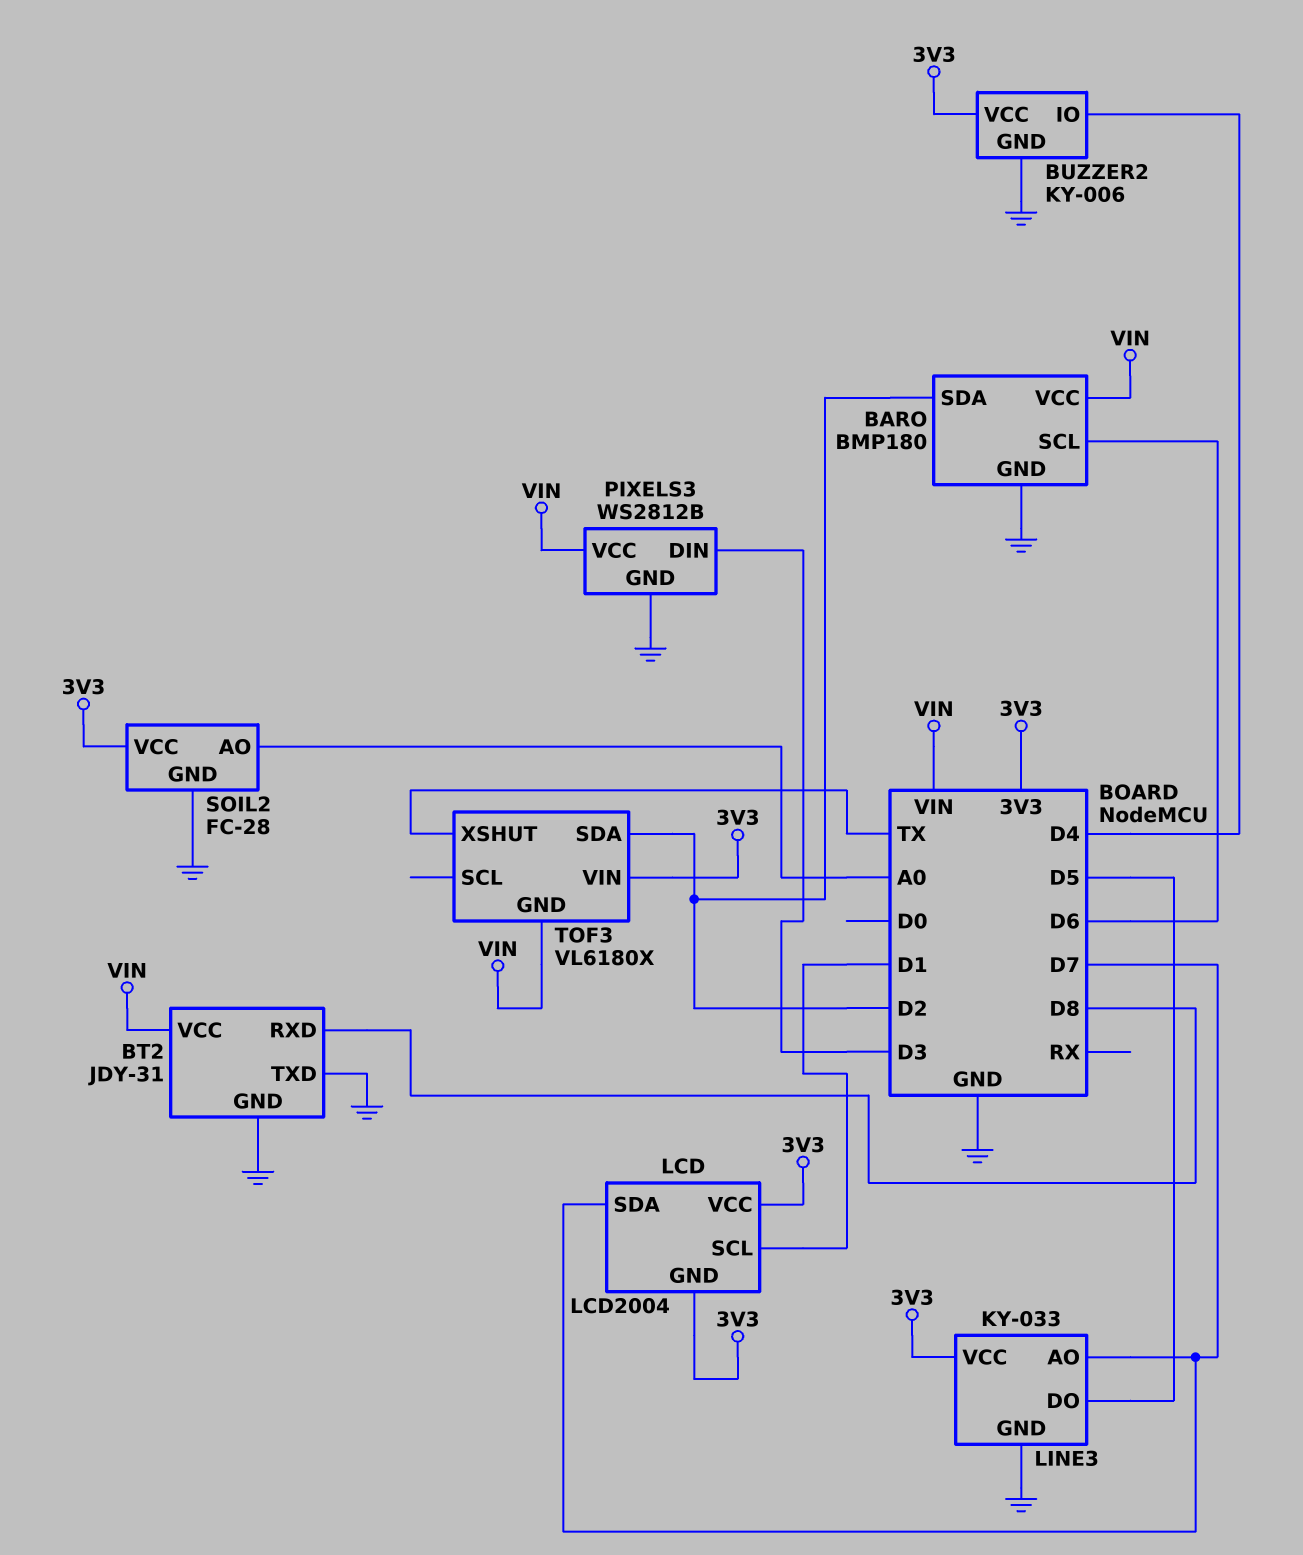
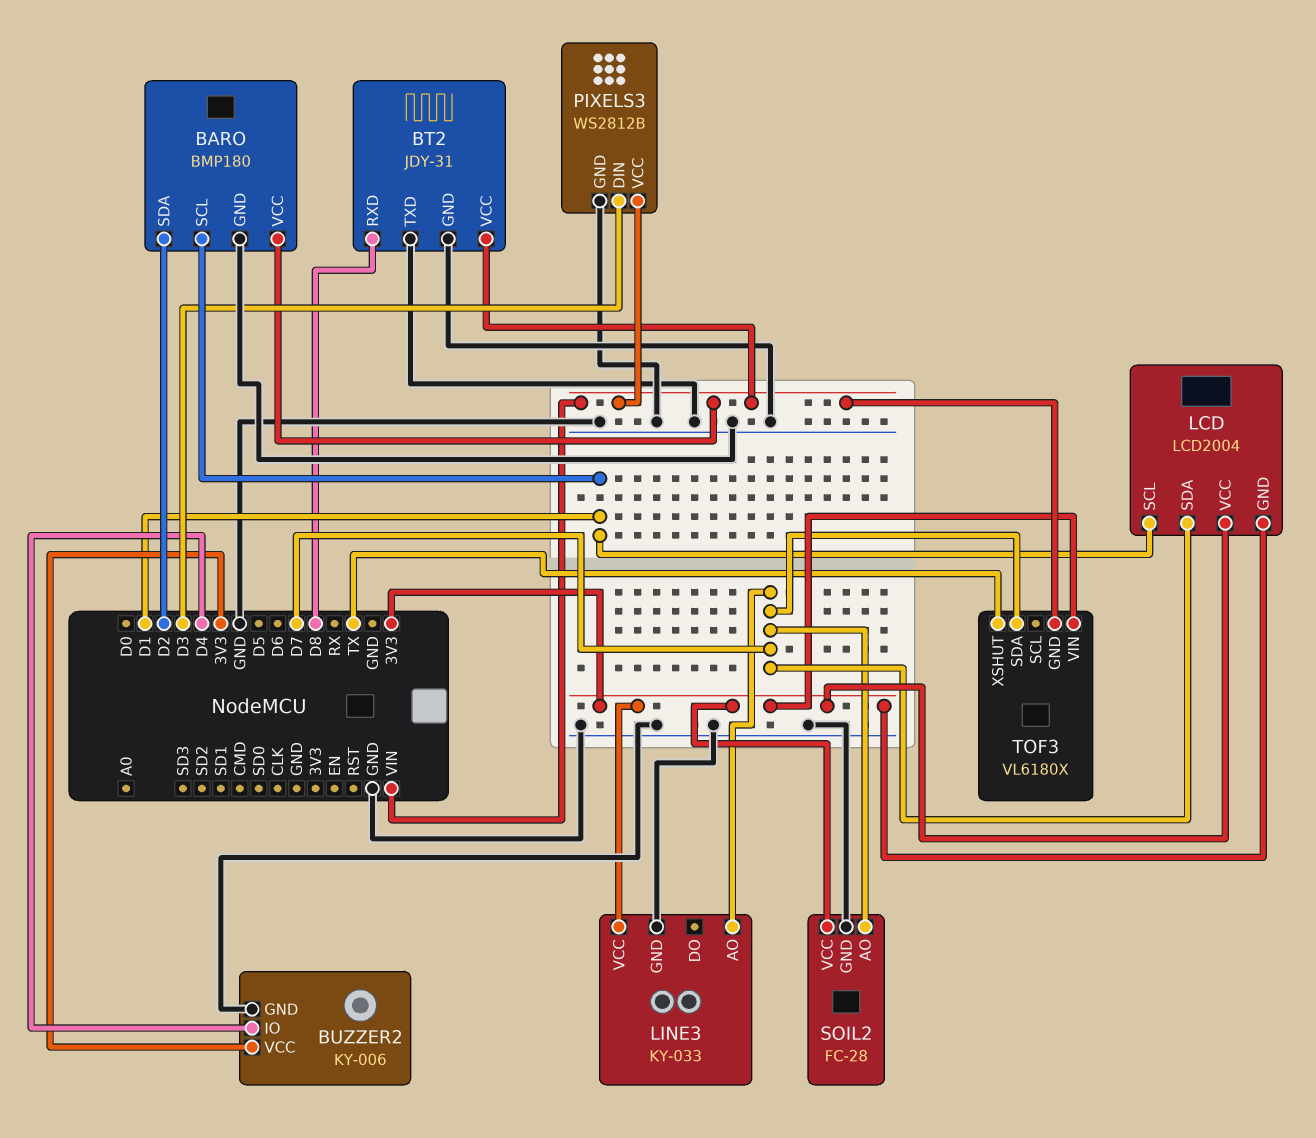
BARO pin SCL: D6 -> D1
LINE3 pin DO: D5 -> none
SOIL2 pin AO: A0 -> D7
TOF3 pin SDA: D2 -> D7

